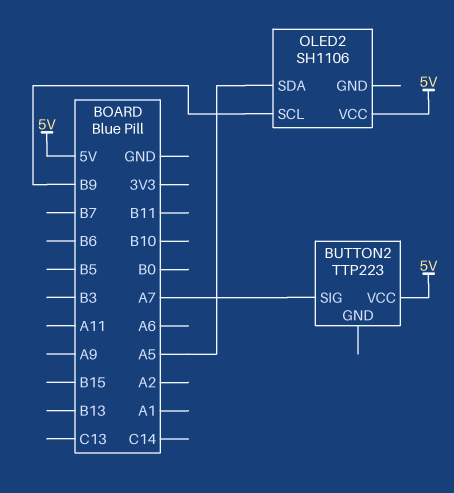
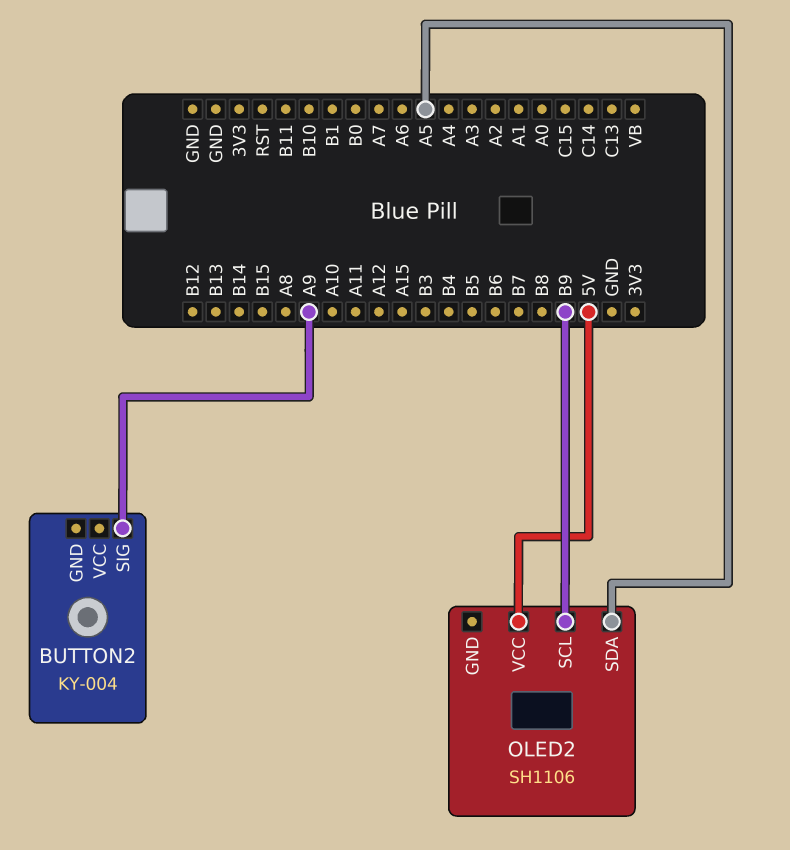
BUTTON2: TTP223 -> KY-004
BUTTON2 pin SIG: A7 -> A9
BUTTON2 pin VCC: 5V -> none

